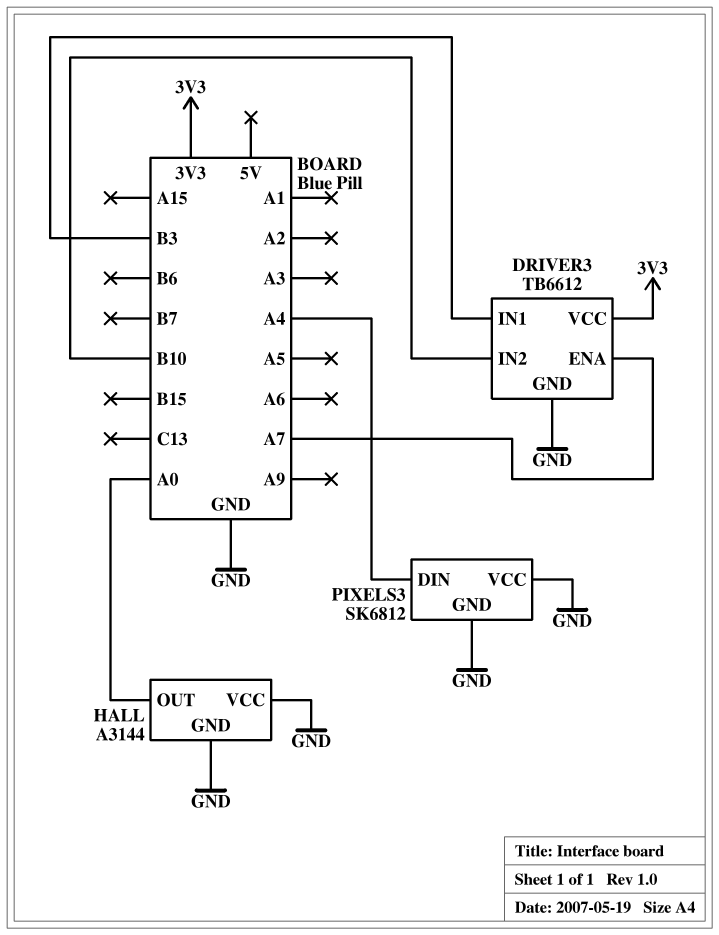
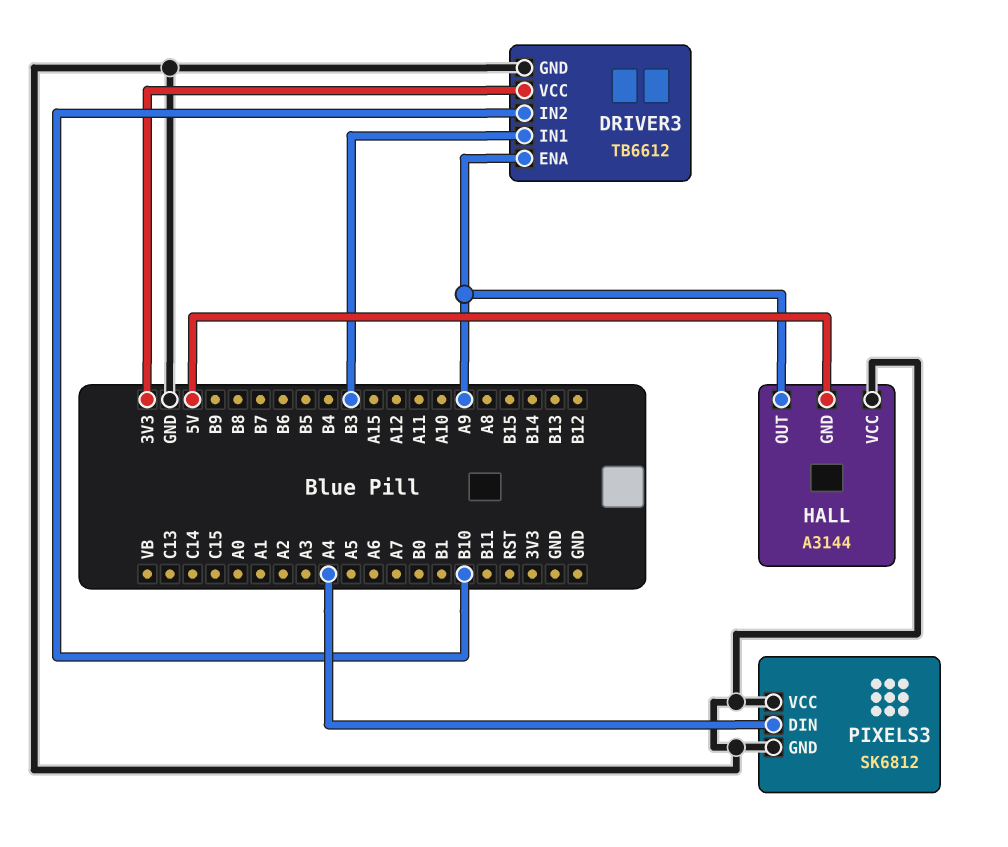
DRIVER3 pin ENA: A7 -> A9
HALL pin GND: GND -> 5V
HALL pin OUT: A0 -> A9

